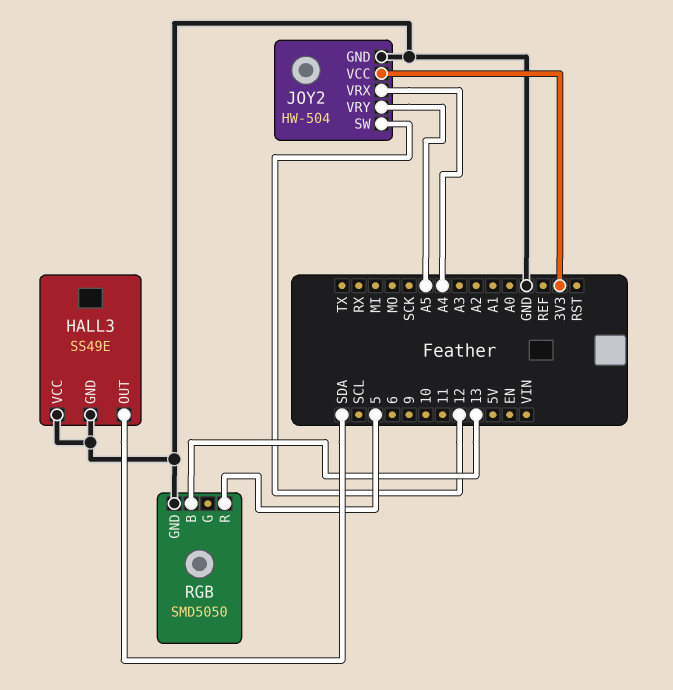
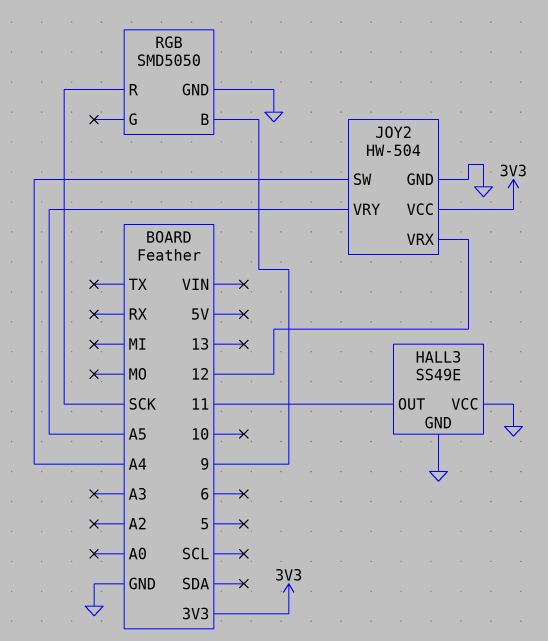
HALL3 pin OUT: SDA -> 11
JOY2 pin SW: 12 -> A4
JOY2 pin VRX: A4 -> 12
RGB pin B: 13 -> 9
RGB pin R: 5 -> SCK

